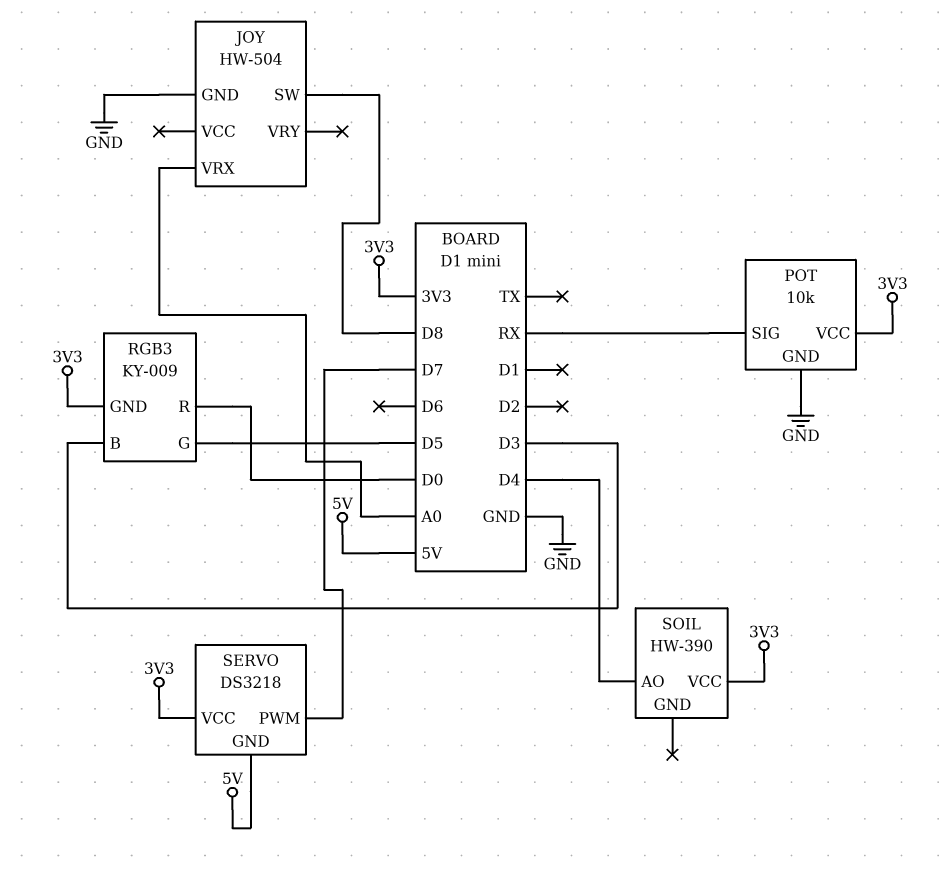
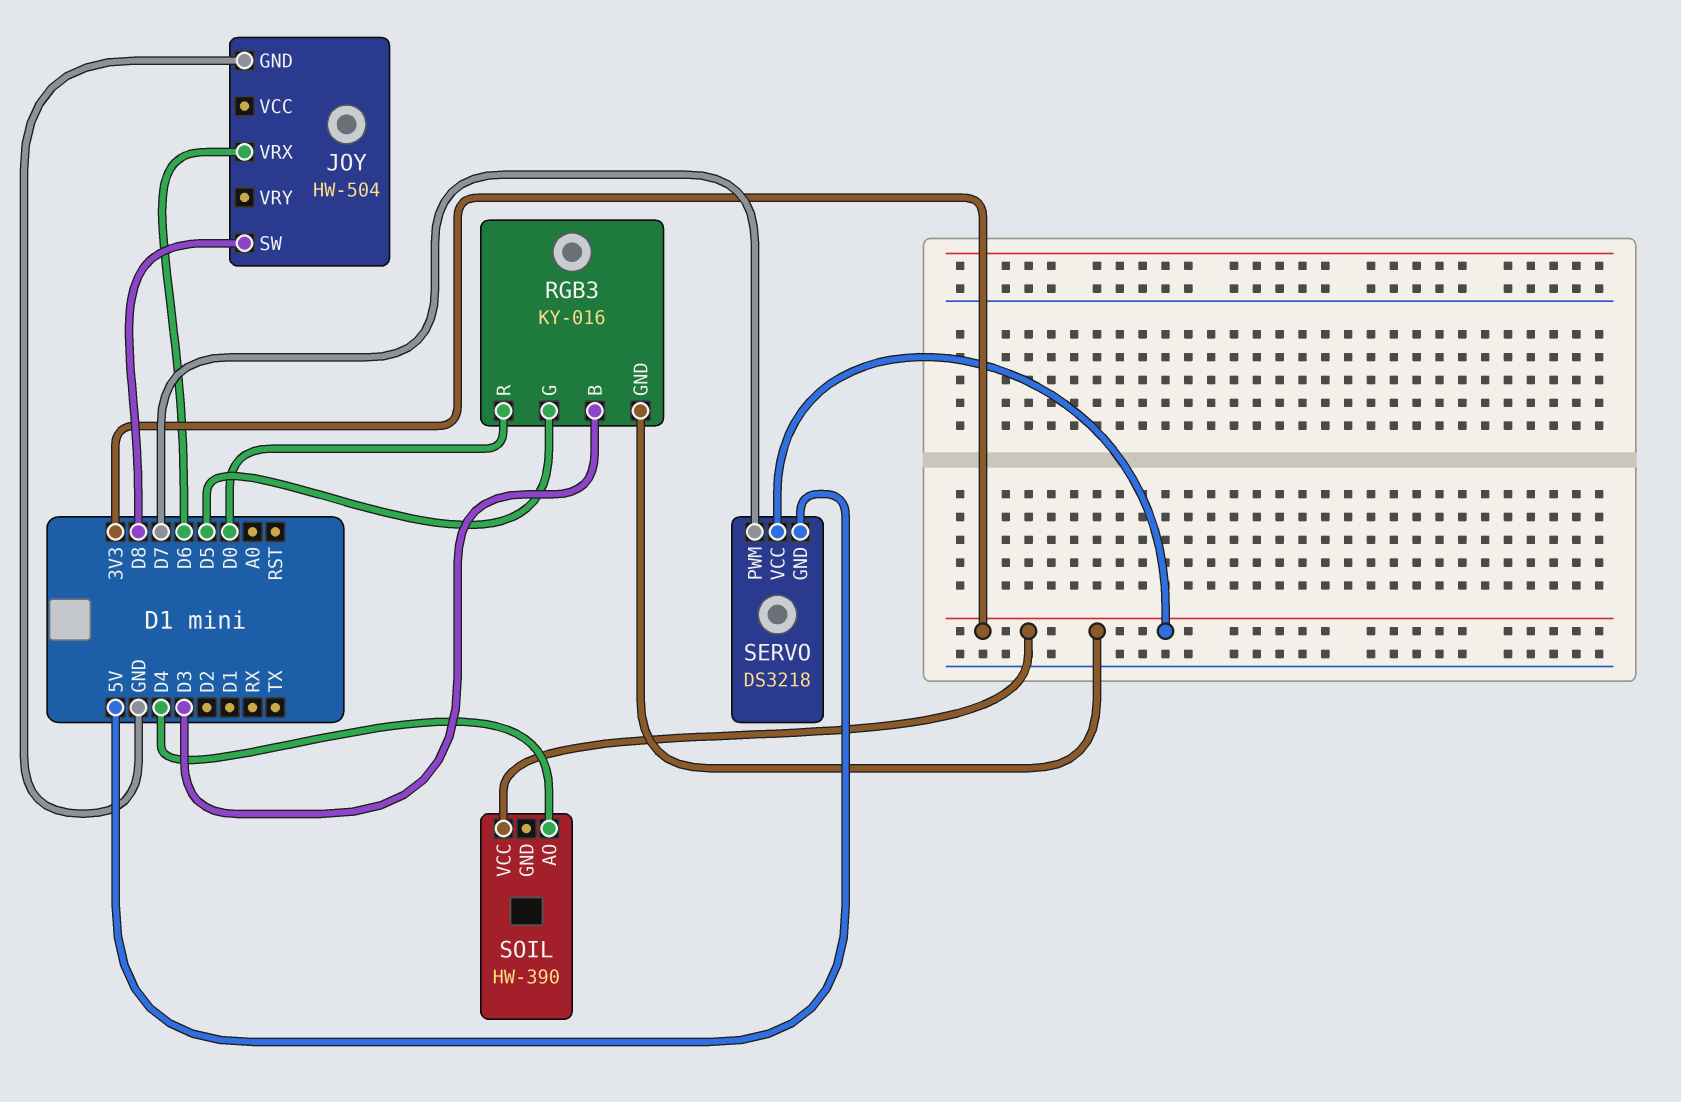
JOY pin VRX: A0 -> D6
POT: 10k -> none
POT pin GND: GND -> none
POT pin SIG: RX -> none
POT pin VCC: 3V3 -> none
RGB3: KY-009 -> KY-016

